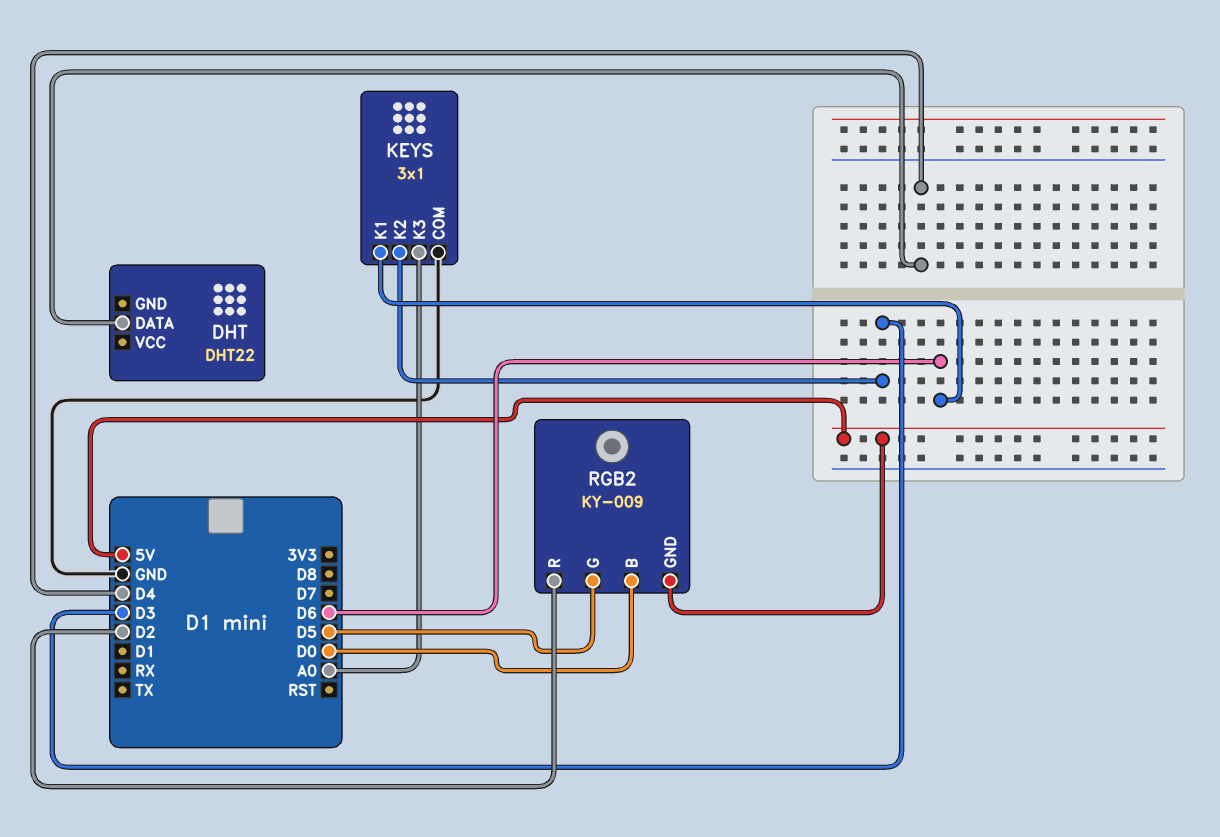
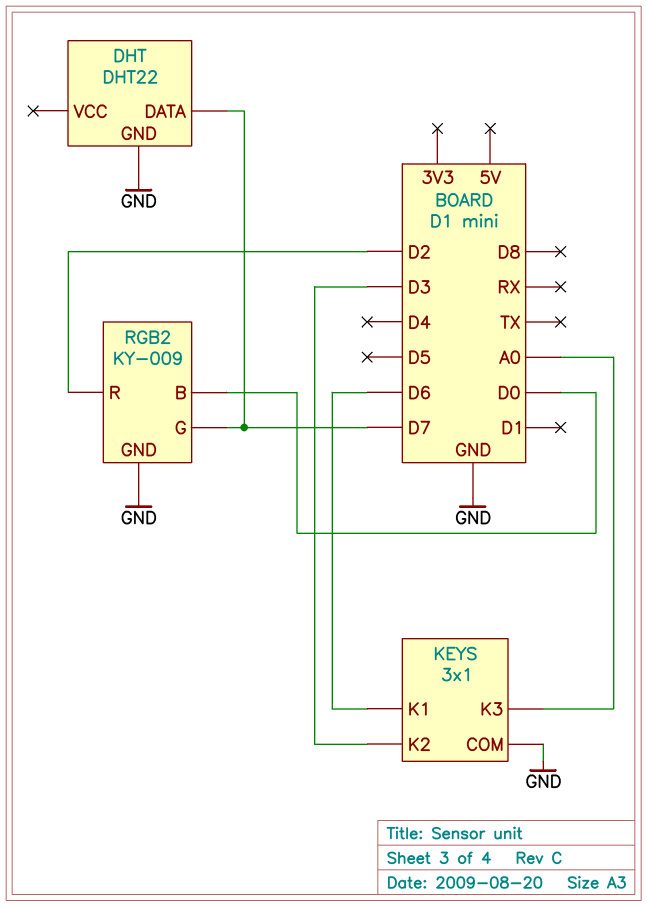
DHT pin DATA: D4 -> D7
DHT pin GND: none -> GND
RGB2 pin G: D5 -> D7
RGB2 pin GND: 5V -> GND

